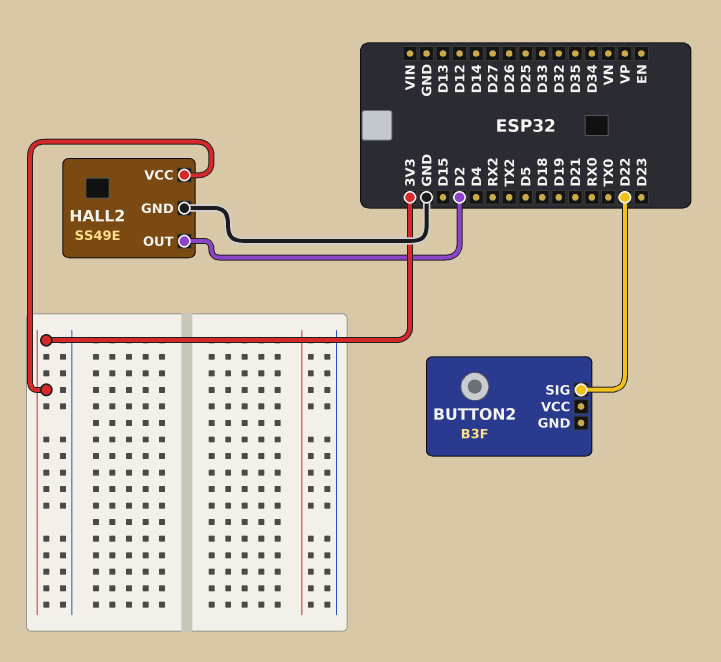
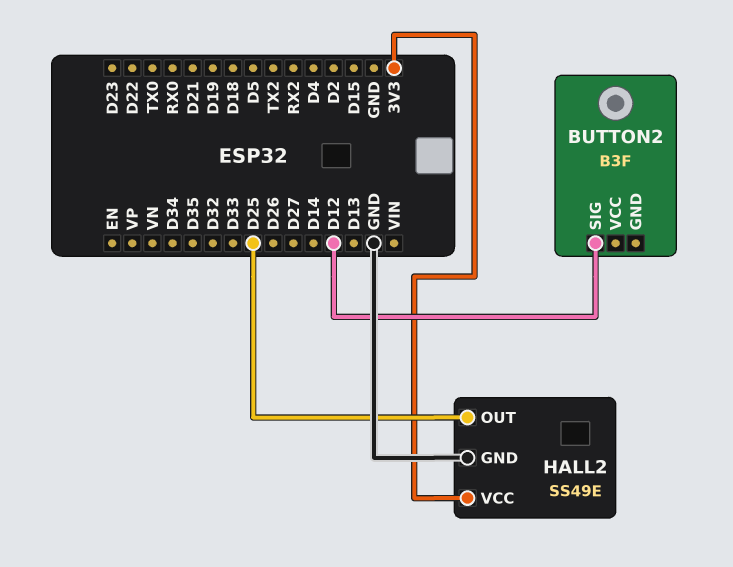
BUTTON2 pin SIG: D22 -> D12
HALL2 pin OUT: D2 -> D25

